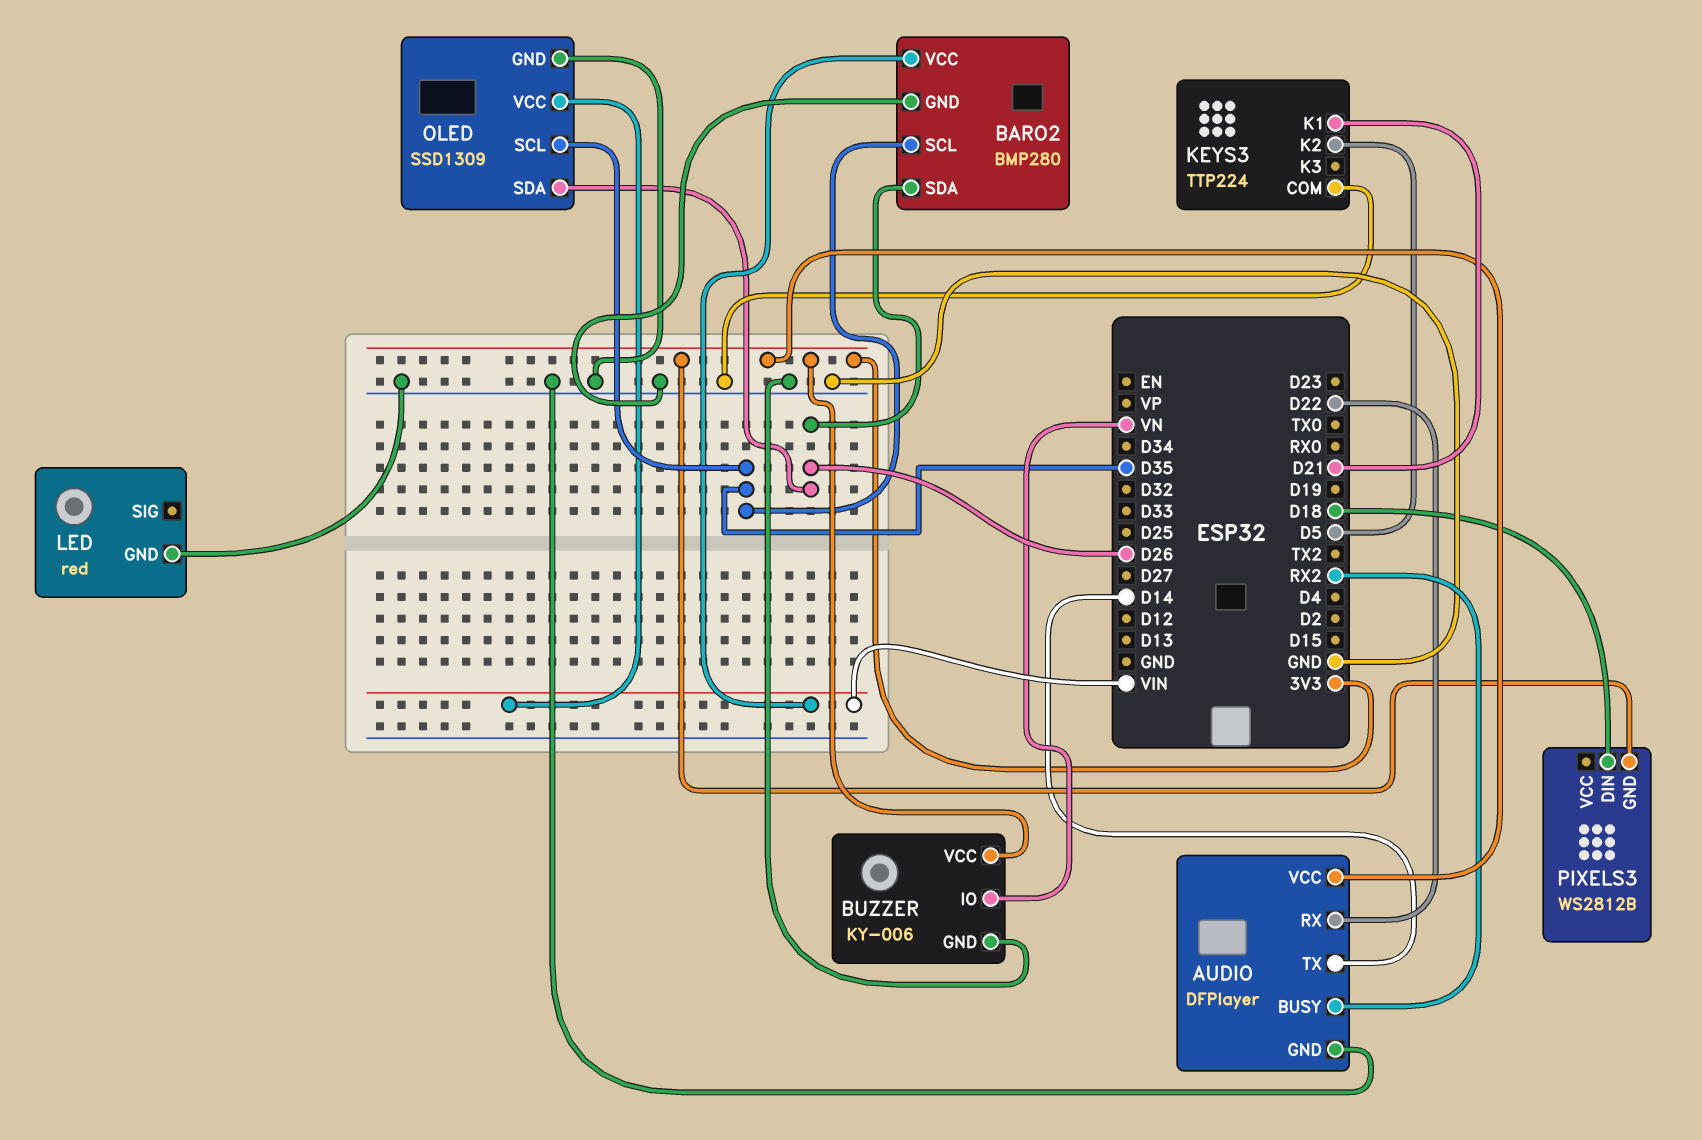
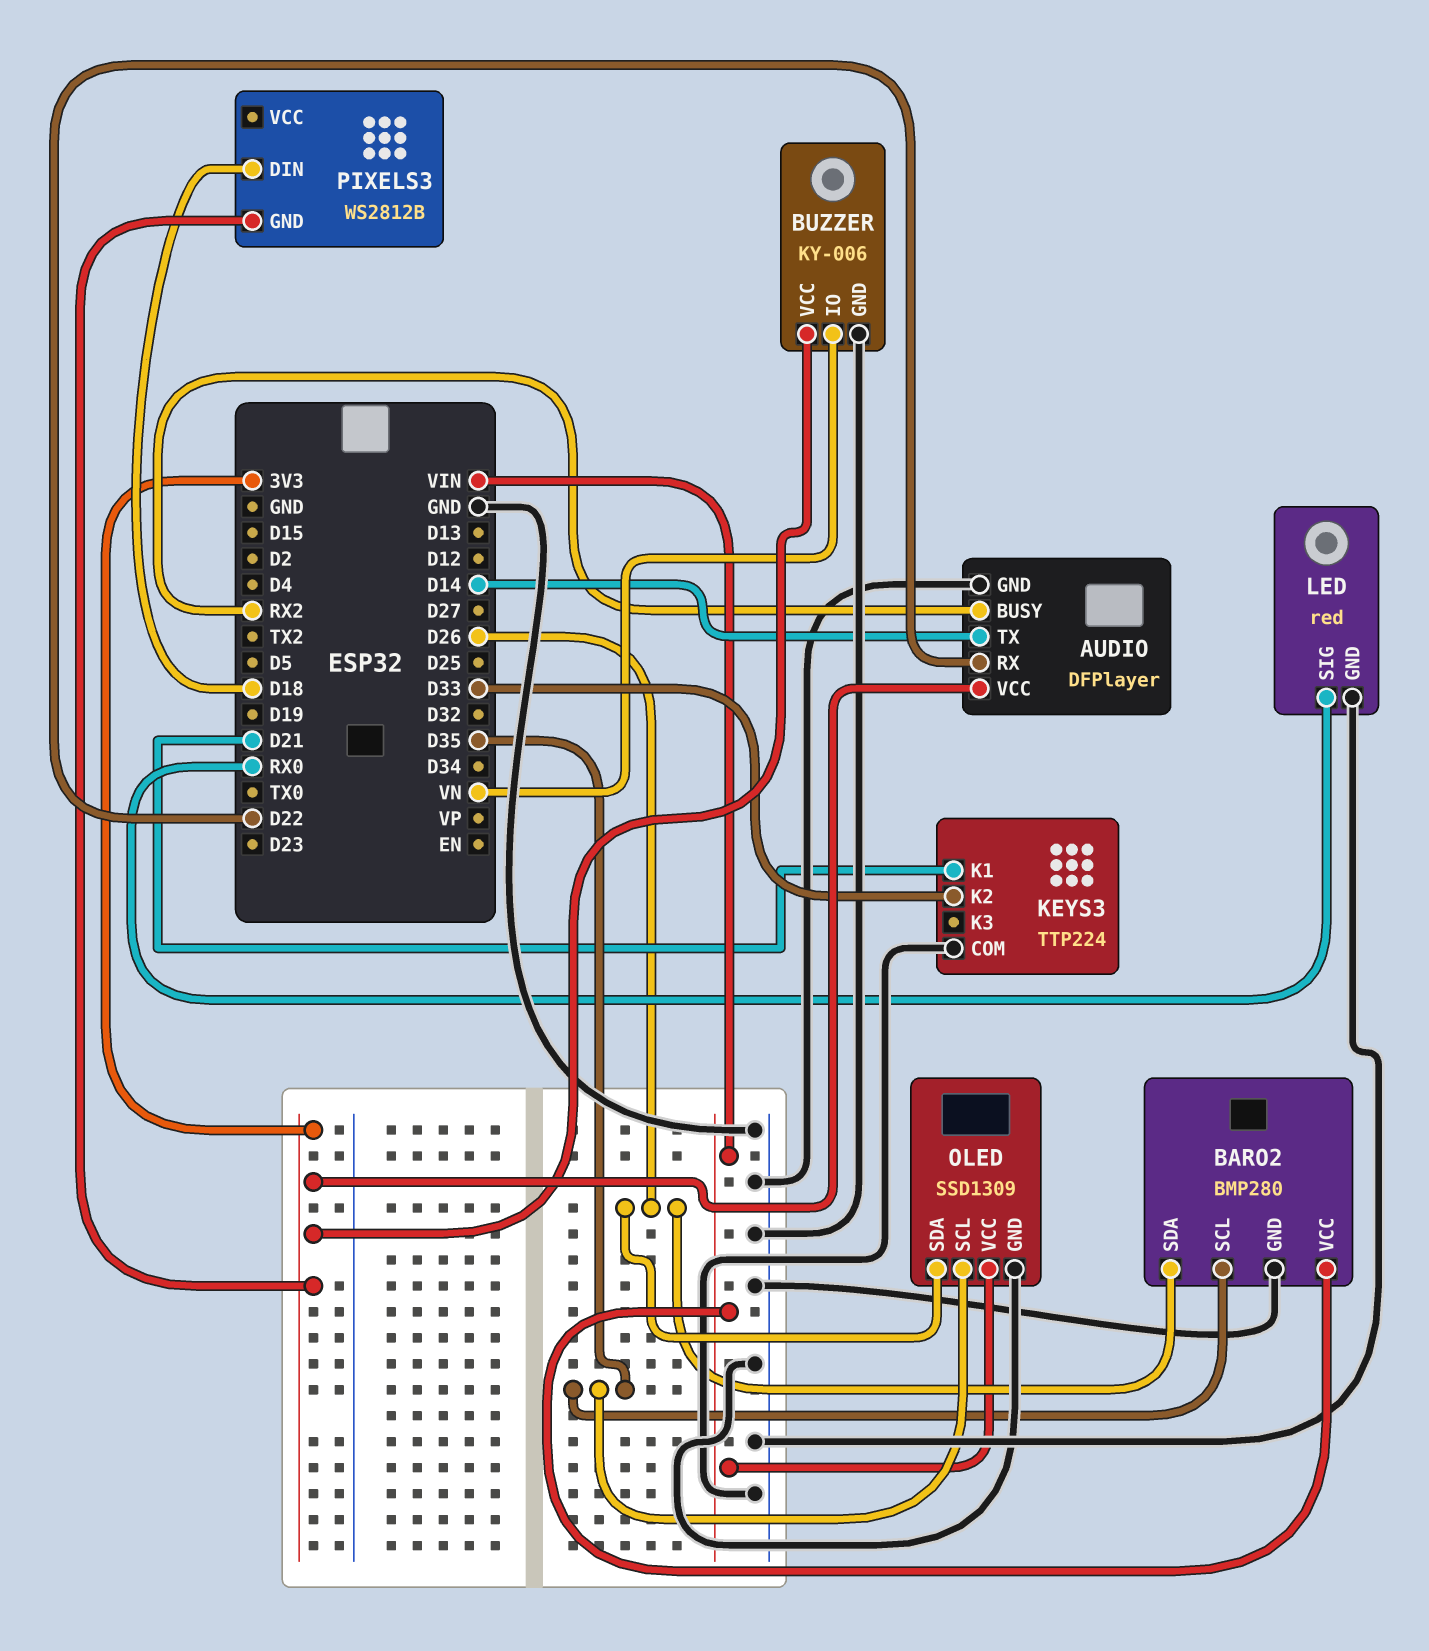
KEYS3 pin K2: D5 -> D33
LED pin SIG: none -> RX0

